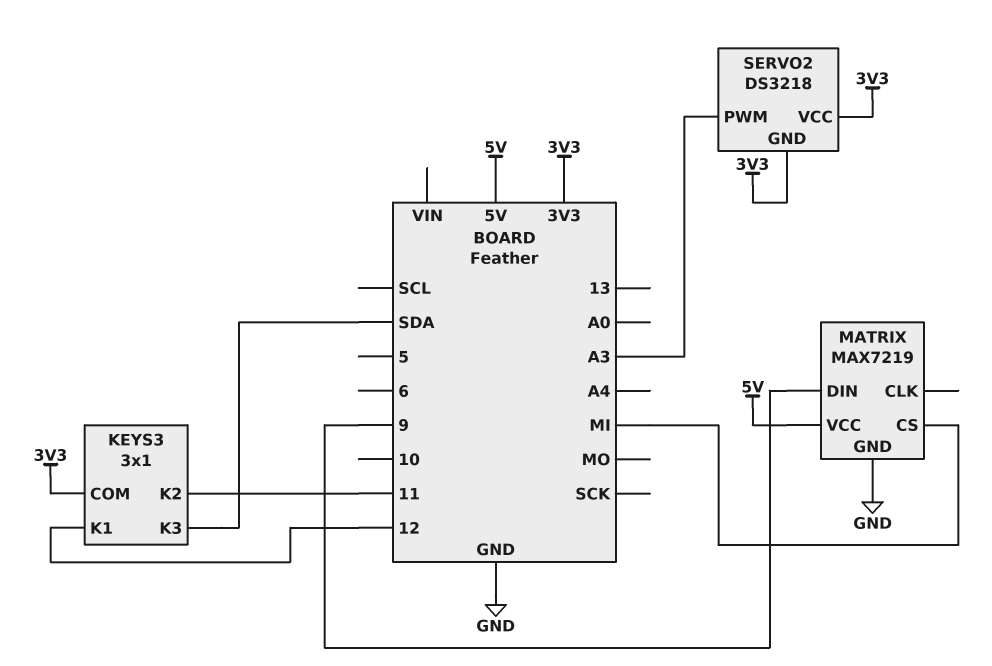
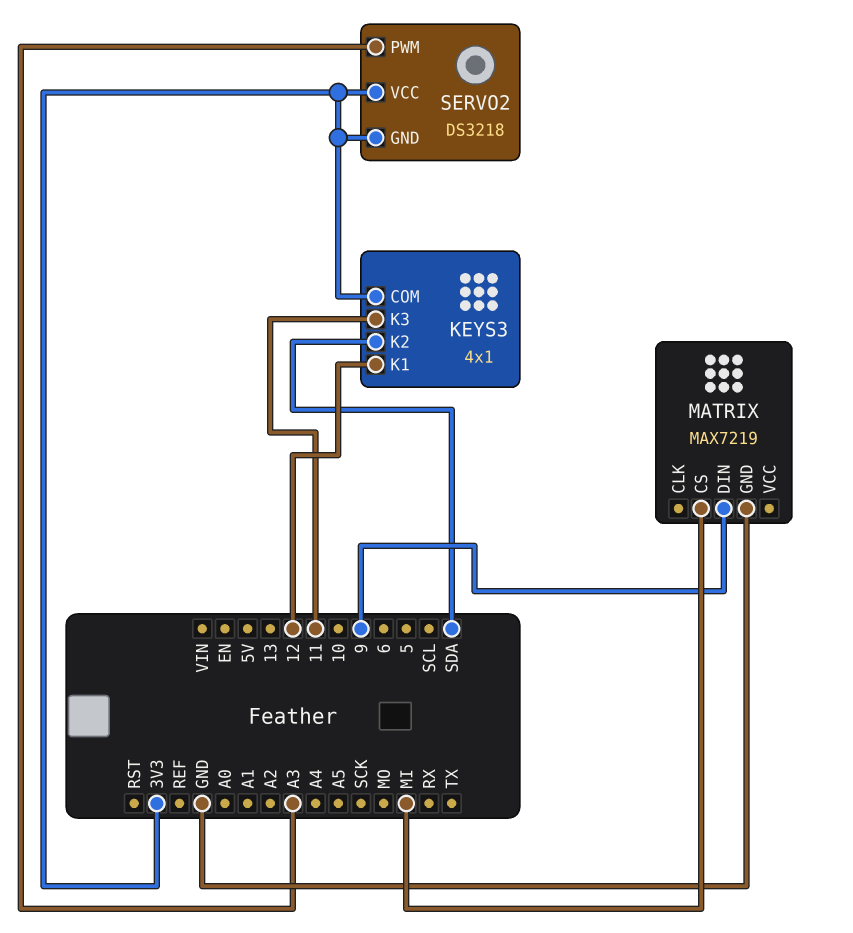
KEYS3: 3x1 -> 4x1
KEYS3 pin K2: 11 -> SDA
KEYS3 pin K3: SDA -> 11
MATRIX pin VCC: 5V -> none

